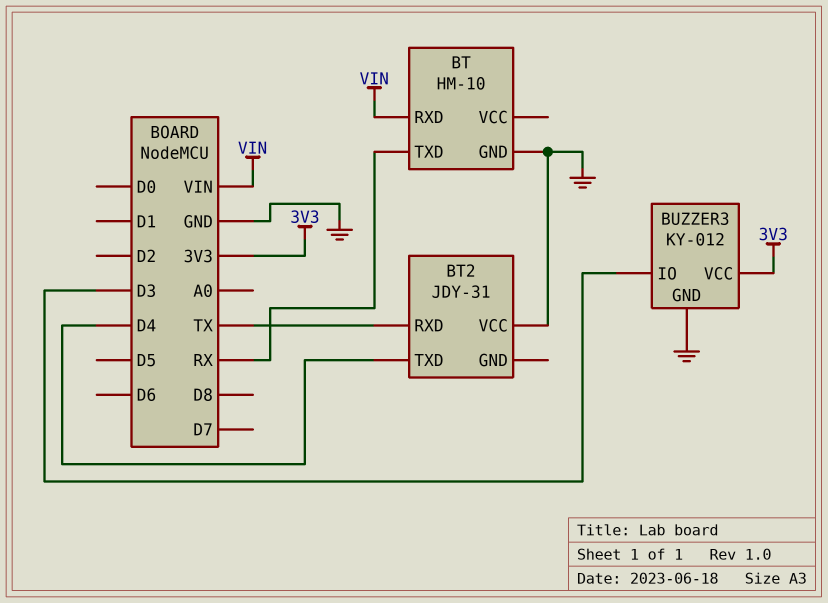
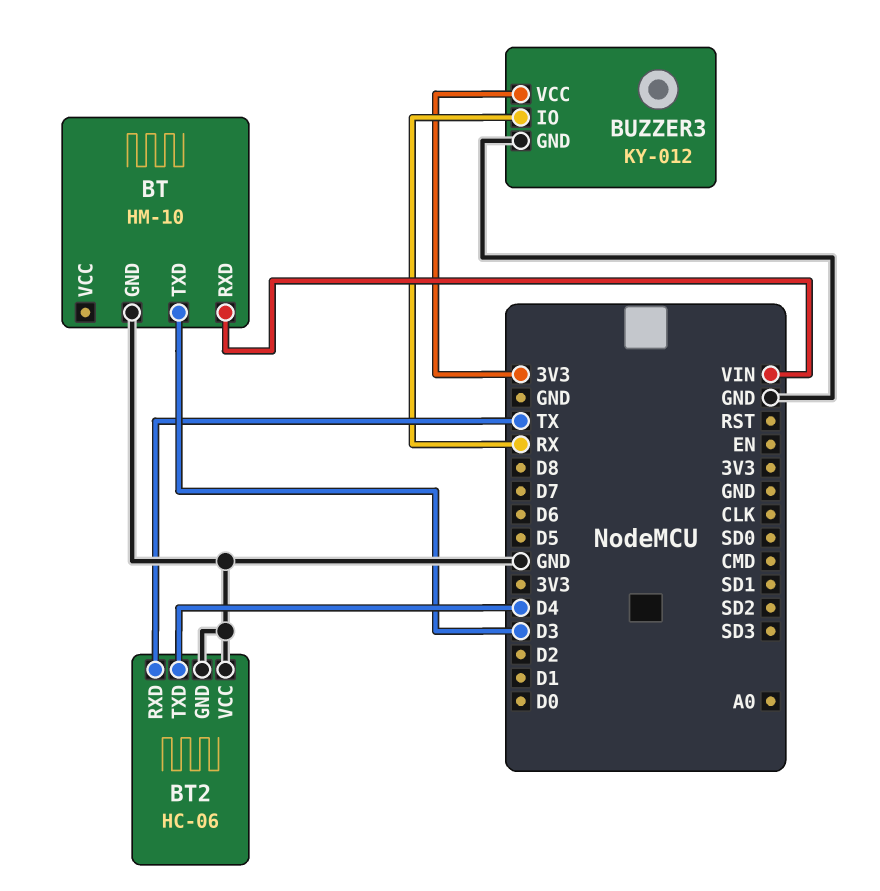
BT pin TXD: RX -> D3
BT2: JDY-31 -> HC-06
BT2 pin GND: none -> GND
BUZZER3 pin IO: D3 -> RX

